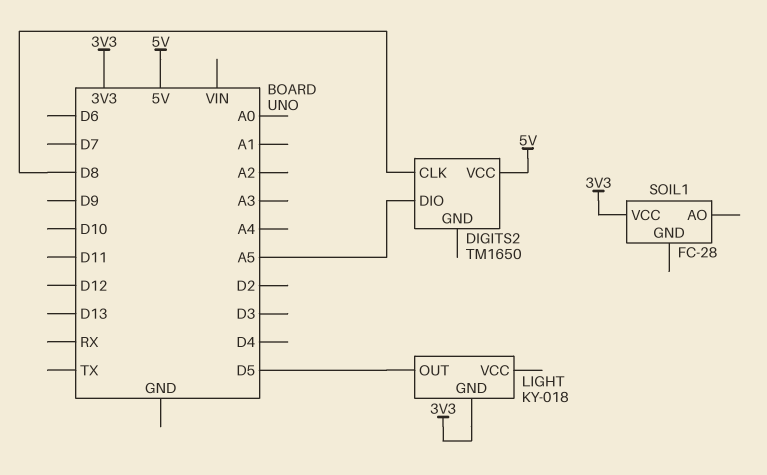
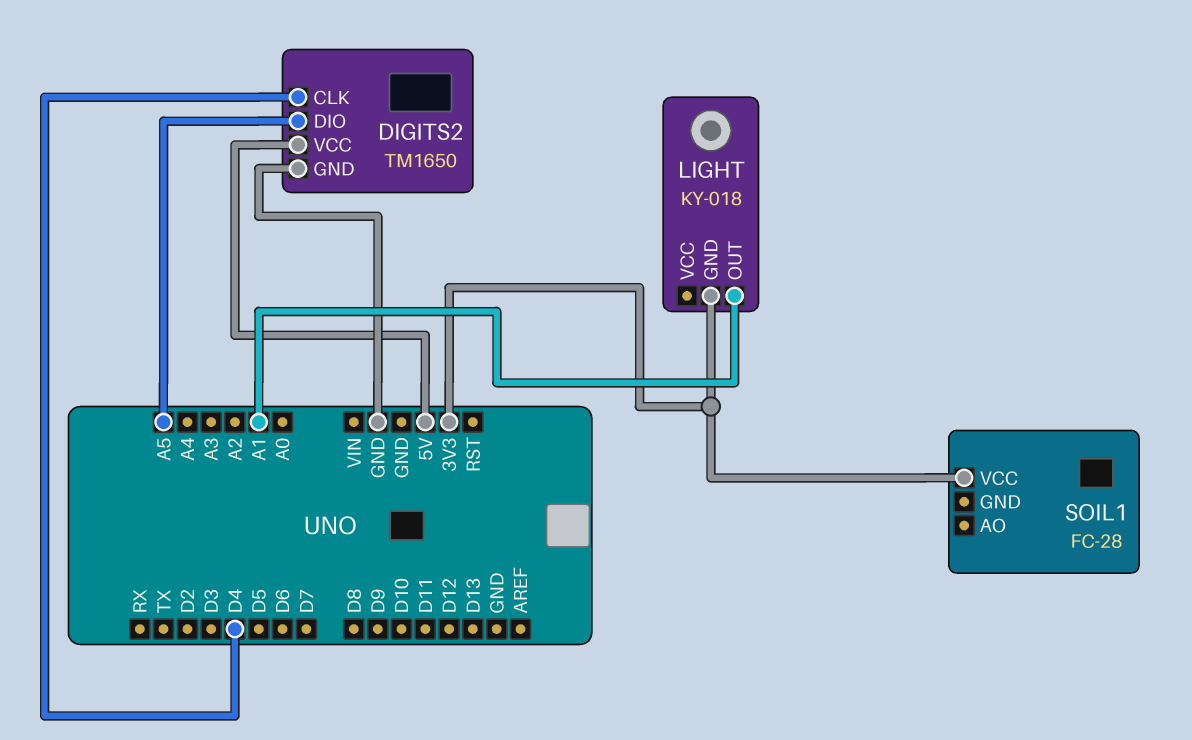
DIGITS2 pin CLK: D8 -> D4
DIGITS2 pin GND: none -> GND
LIGHT pin OUT: D5 -> A1

